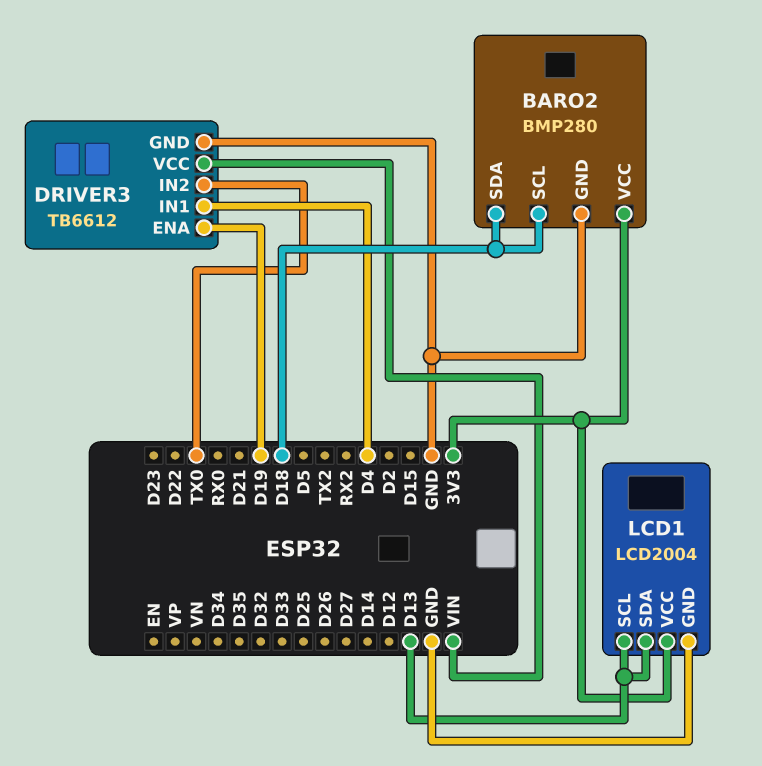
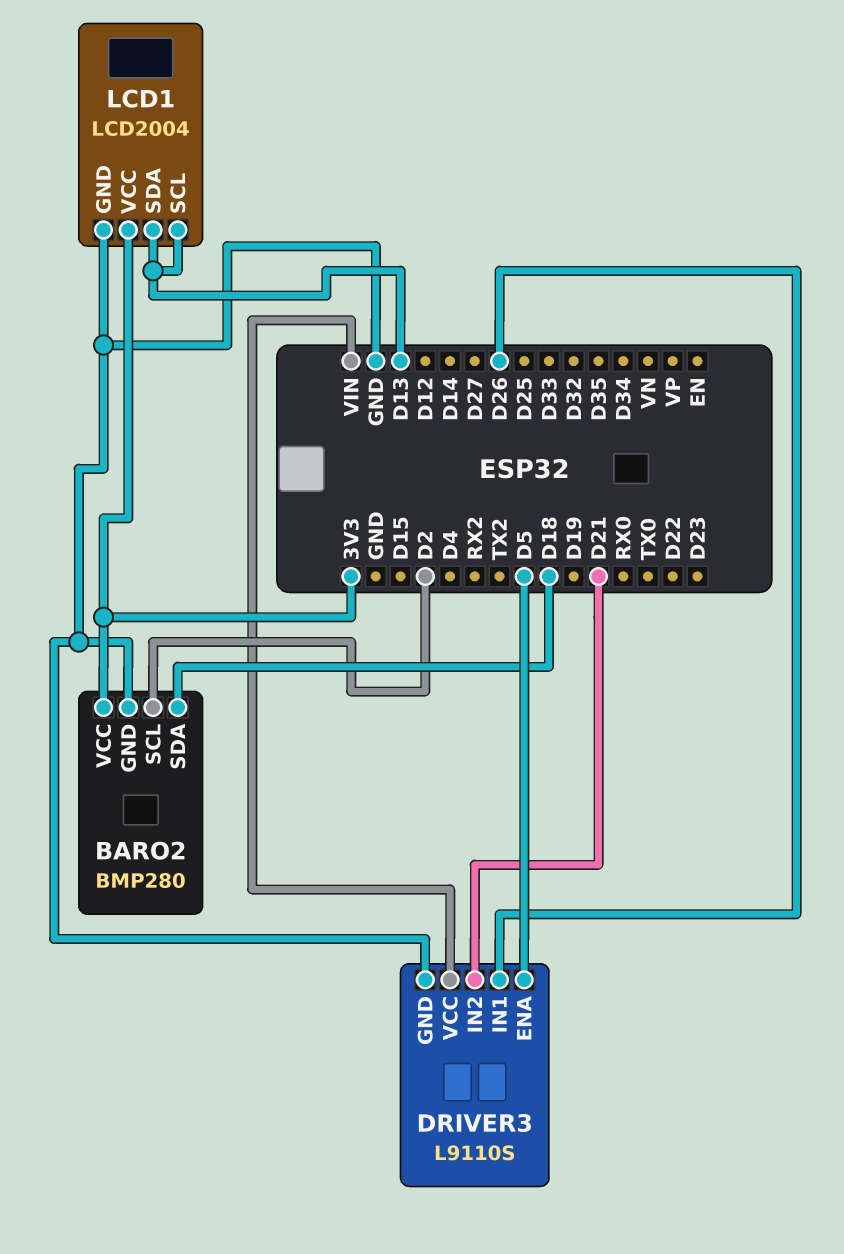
BARO2 pin SCL: D18 -> D2
DRIVER3: TB6612 -> L9110S
DRIVER3 pin ENA: D19 -> D5
DRIVER3 pin IN1: D4 -> D26
DRIVER3 pin IN2: TX0 -> D21

